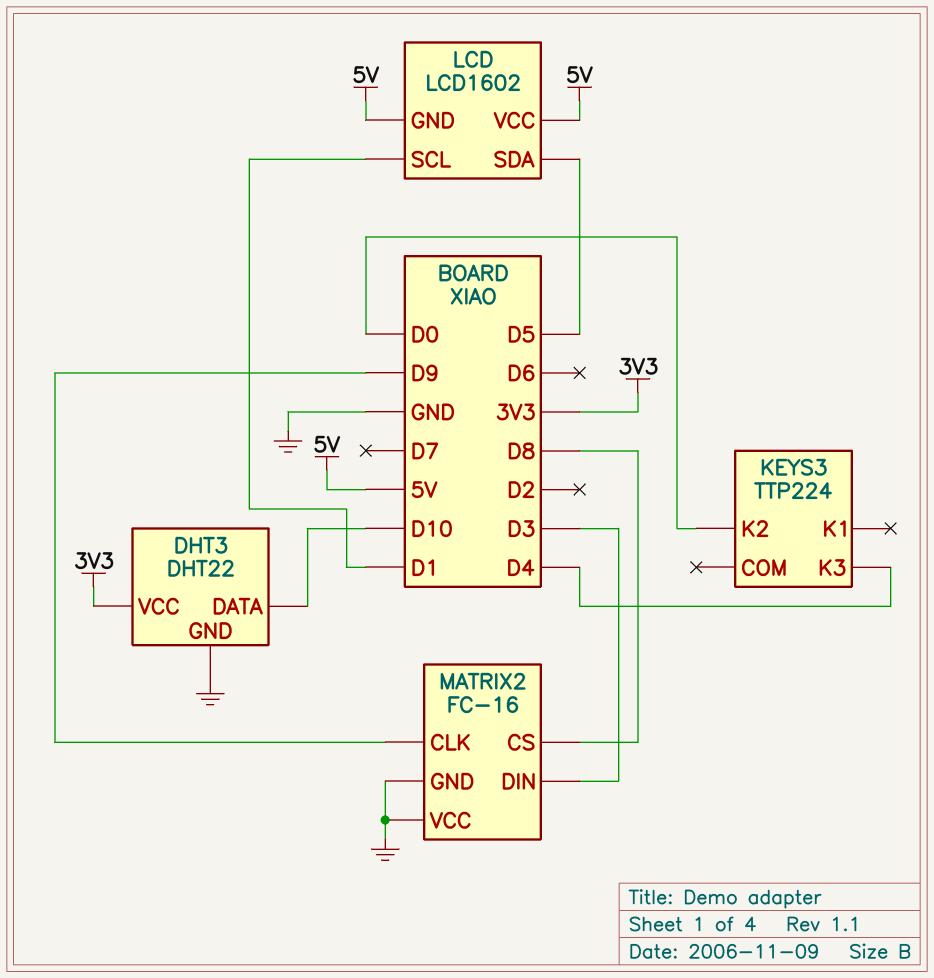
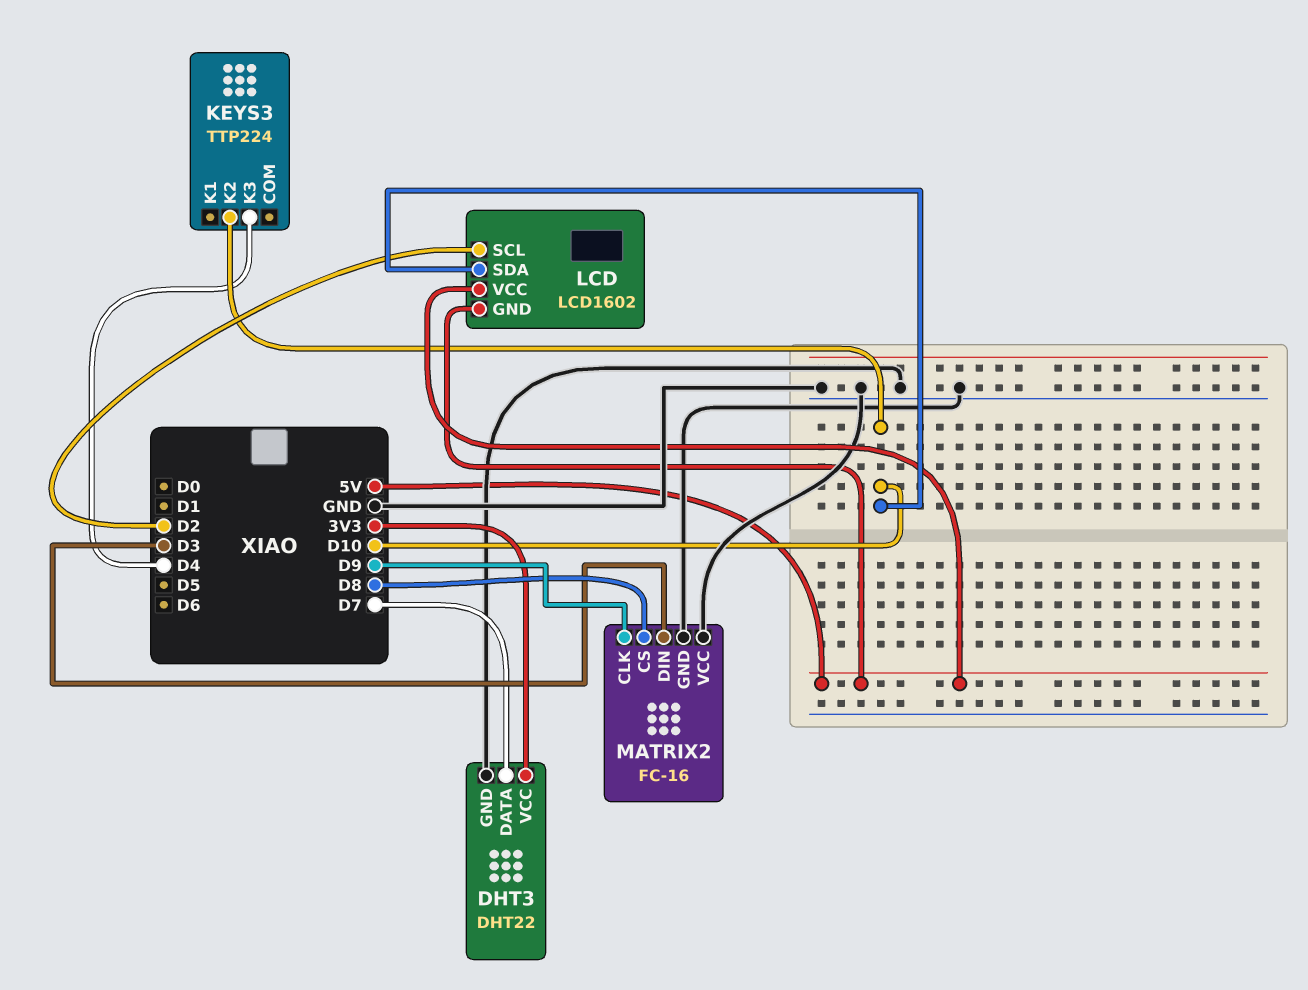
DHT3 pin DATA: D10 -> D7
KEYS3 pin K2: D0 -> D10
LCD pin SCL: D1 -> D2
LCD pin SDA: D5 -> D10

